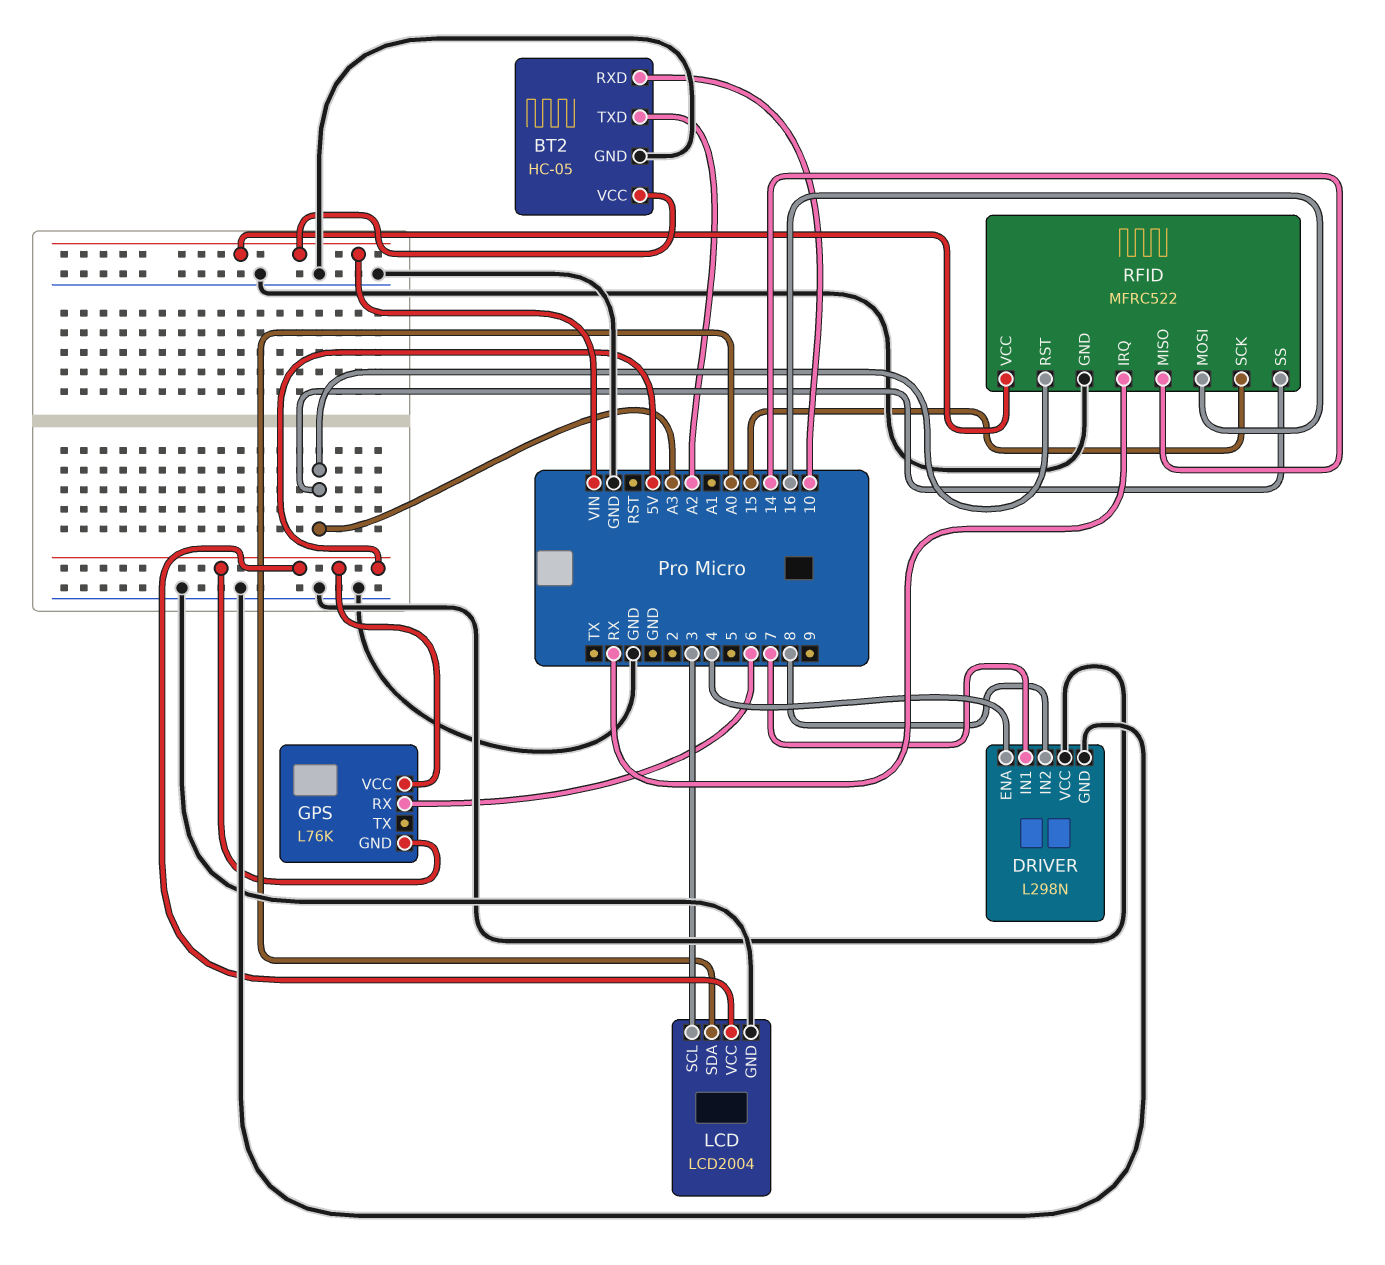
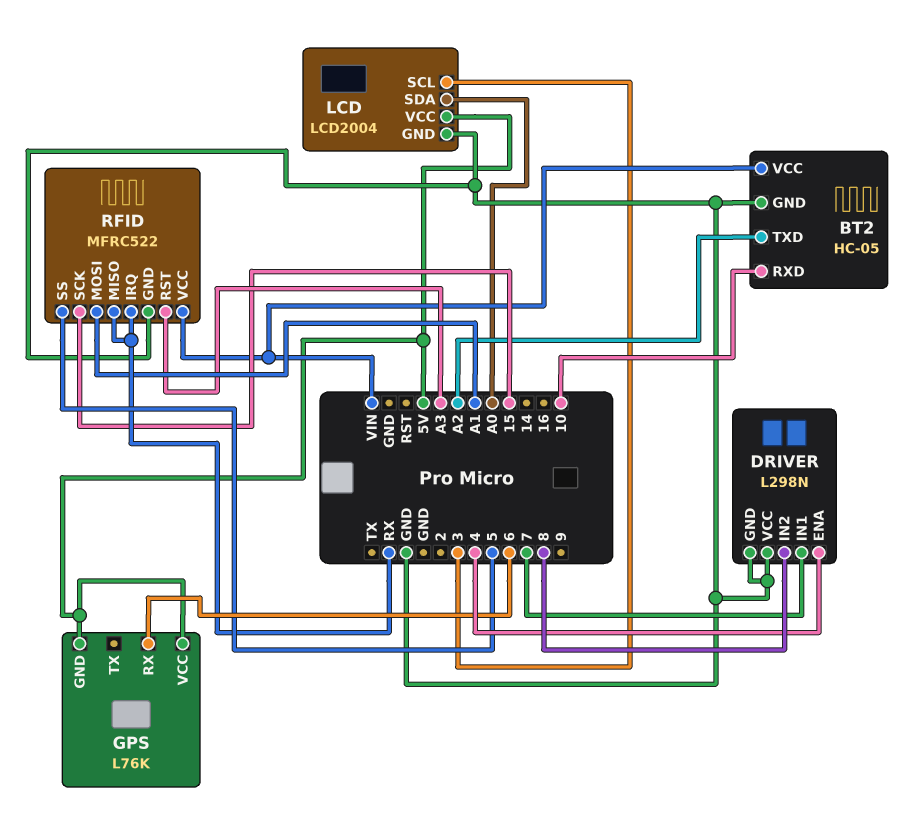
RFID pin MISO: 14 -> RX
RFID pin MOSI: 16 -> A1
RFID pin SS: A3 -> 5

